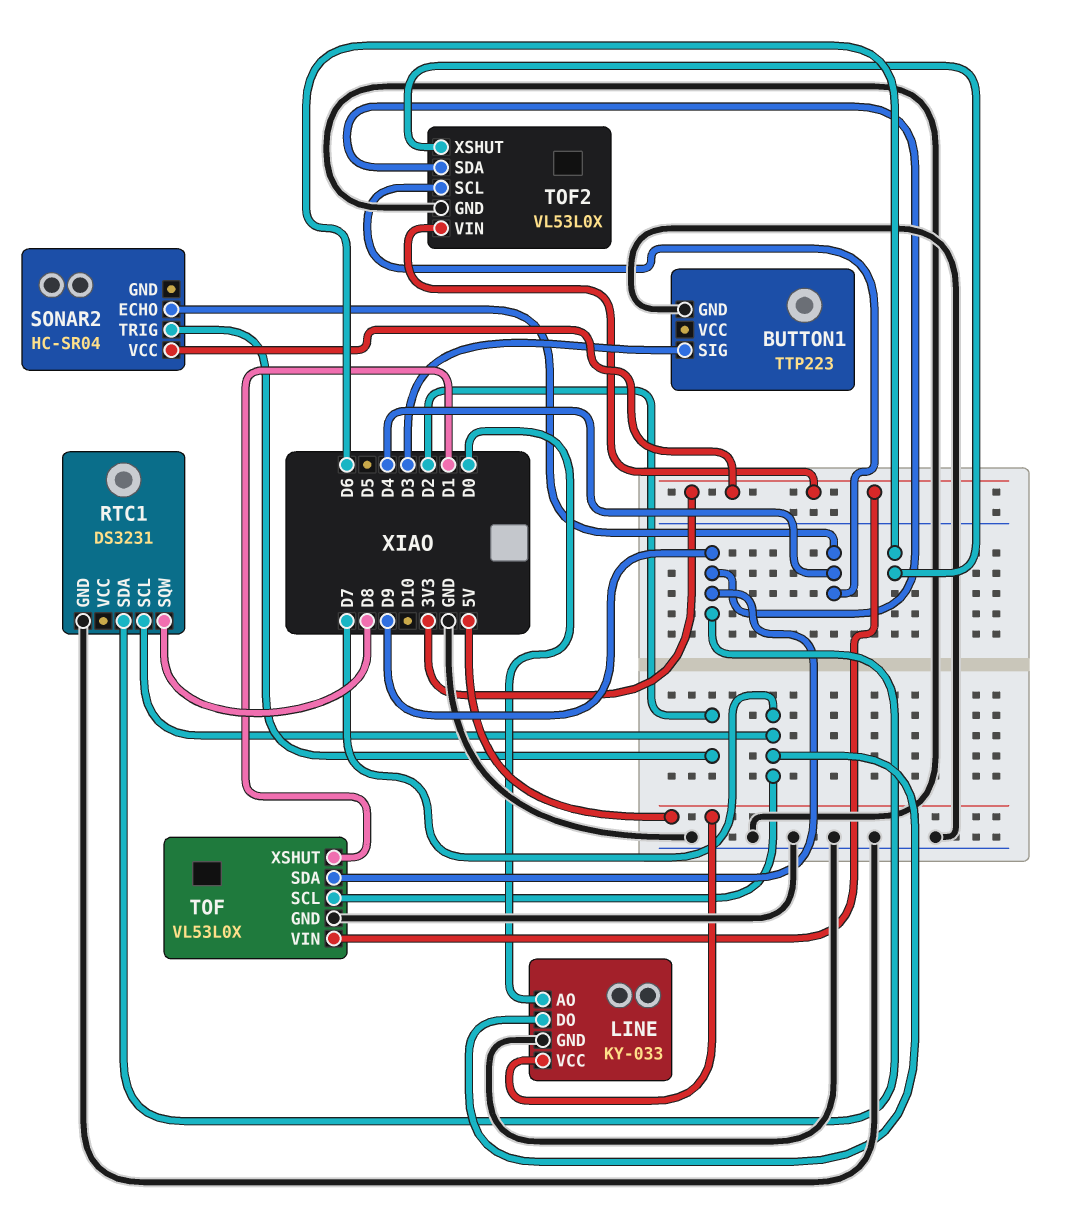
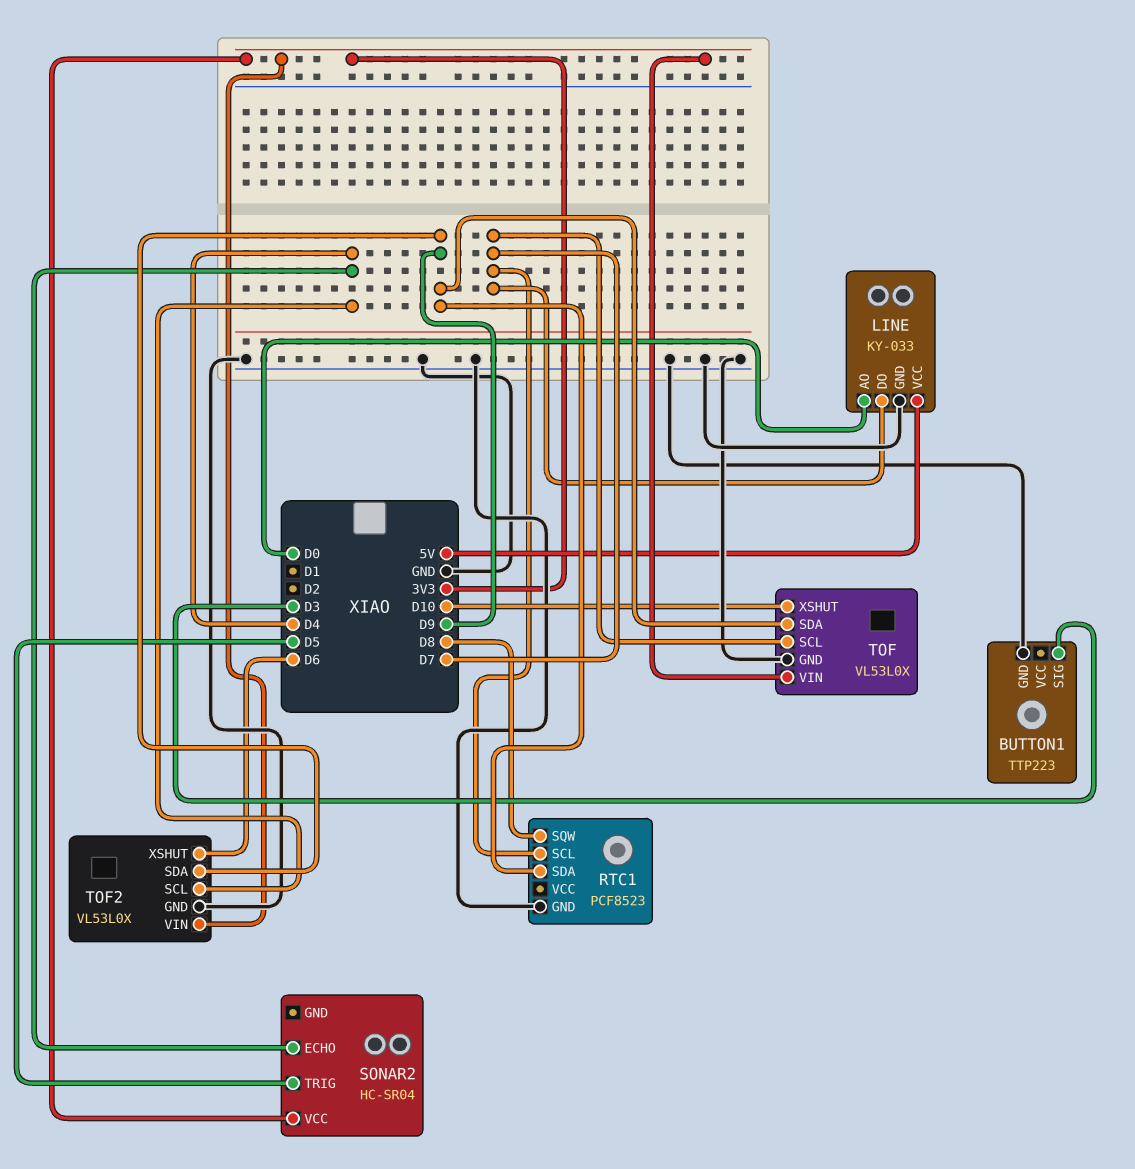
RTC1: DS3231 -> PCF8523
SONAR2 pin TRIG: D2 -> D5
TOF pin XSHUT: D1 -> D10

